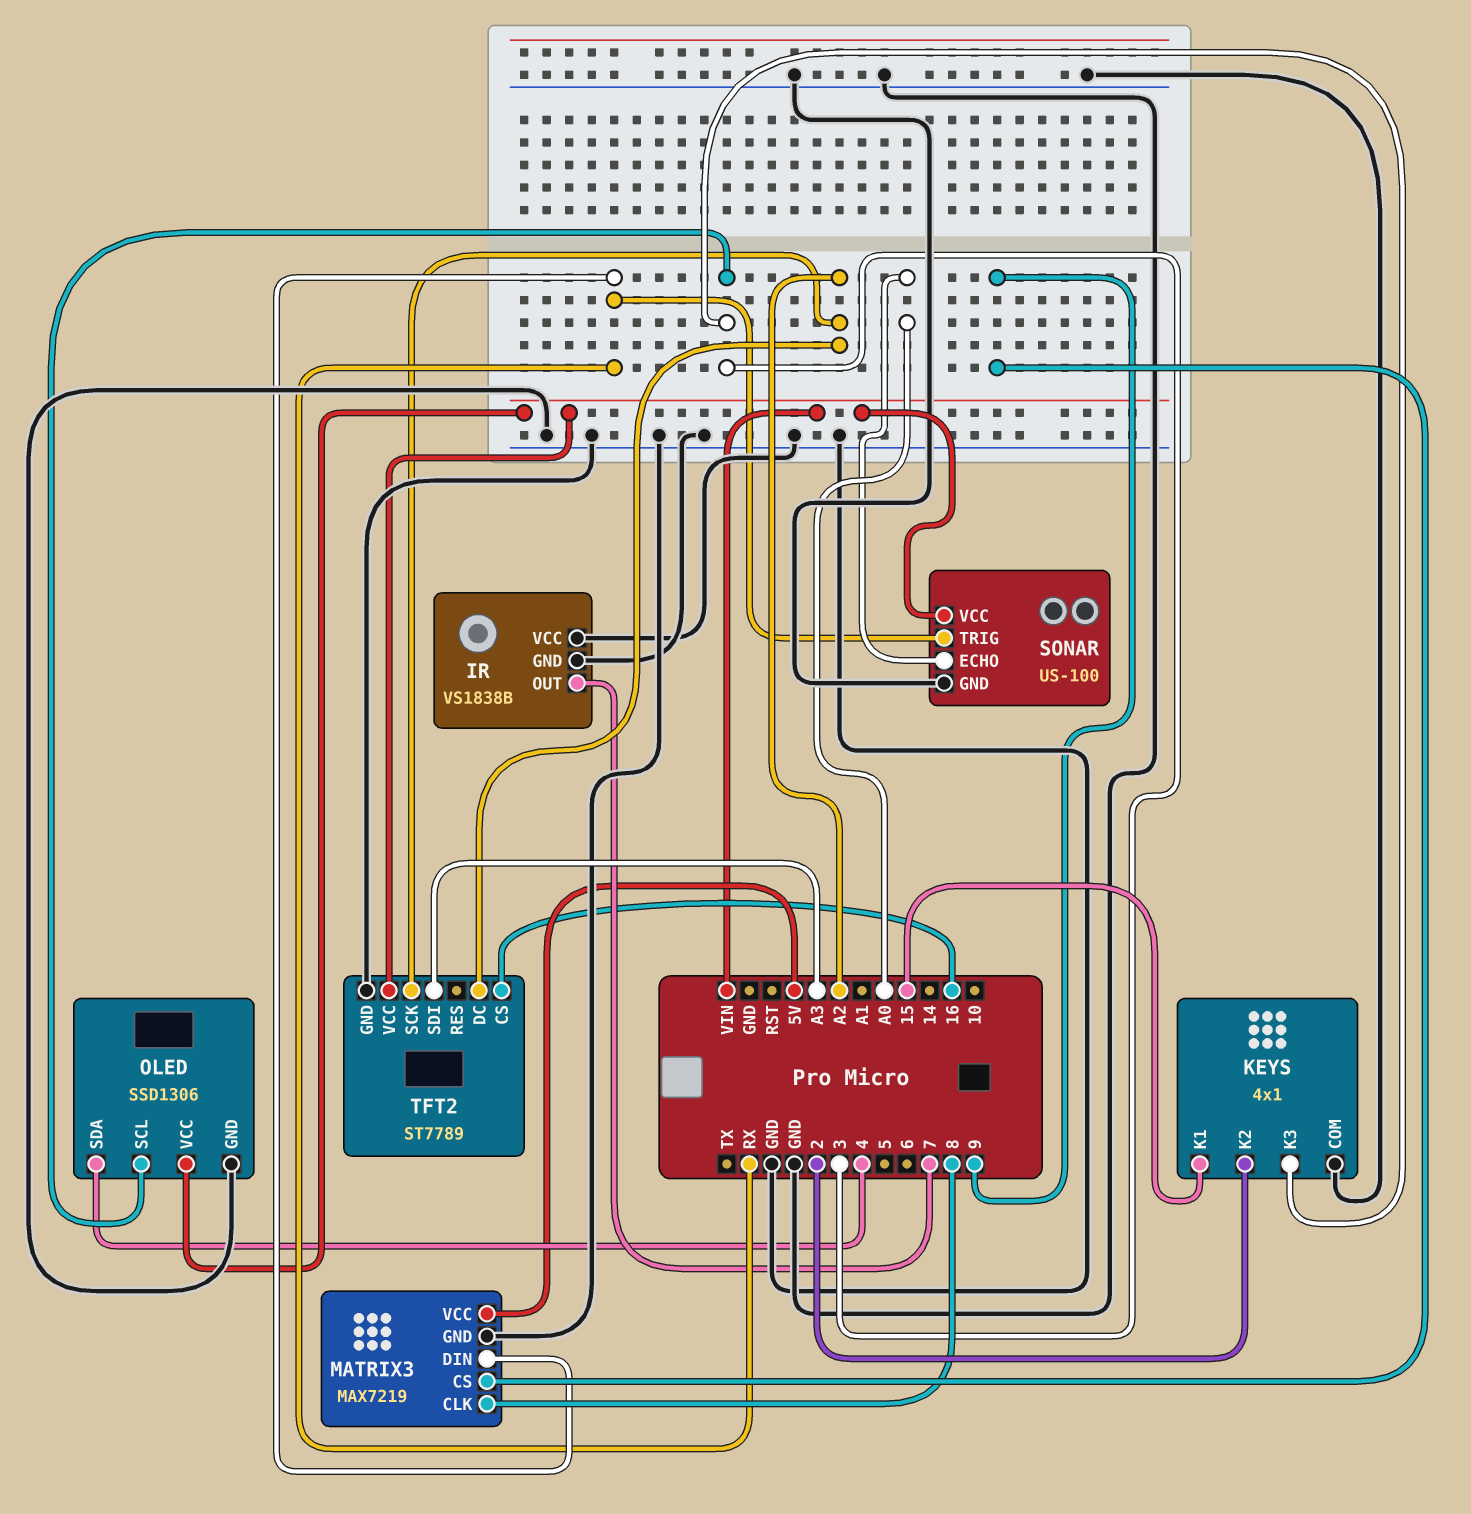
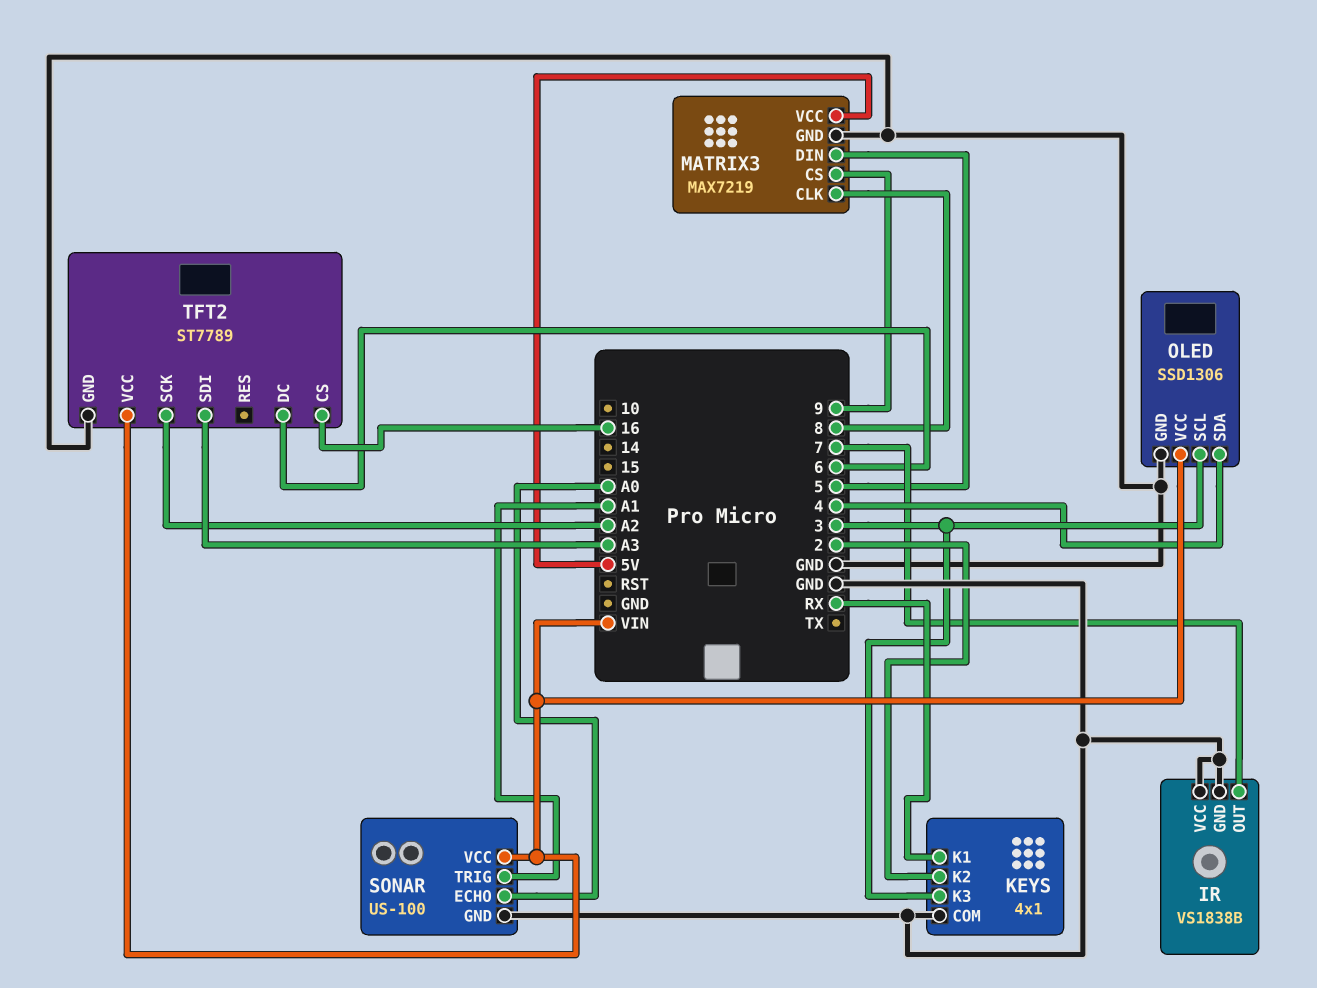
KEYS pin K1: 15 -> RX
MATRIX3 pin DIN: RX -> 5
SONAR pin TRIG: RX -> A1
TFT2 pin DC: A2 -> 6

